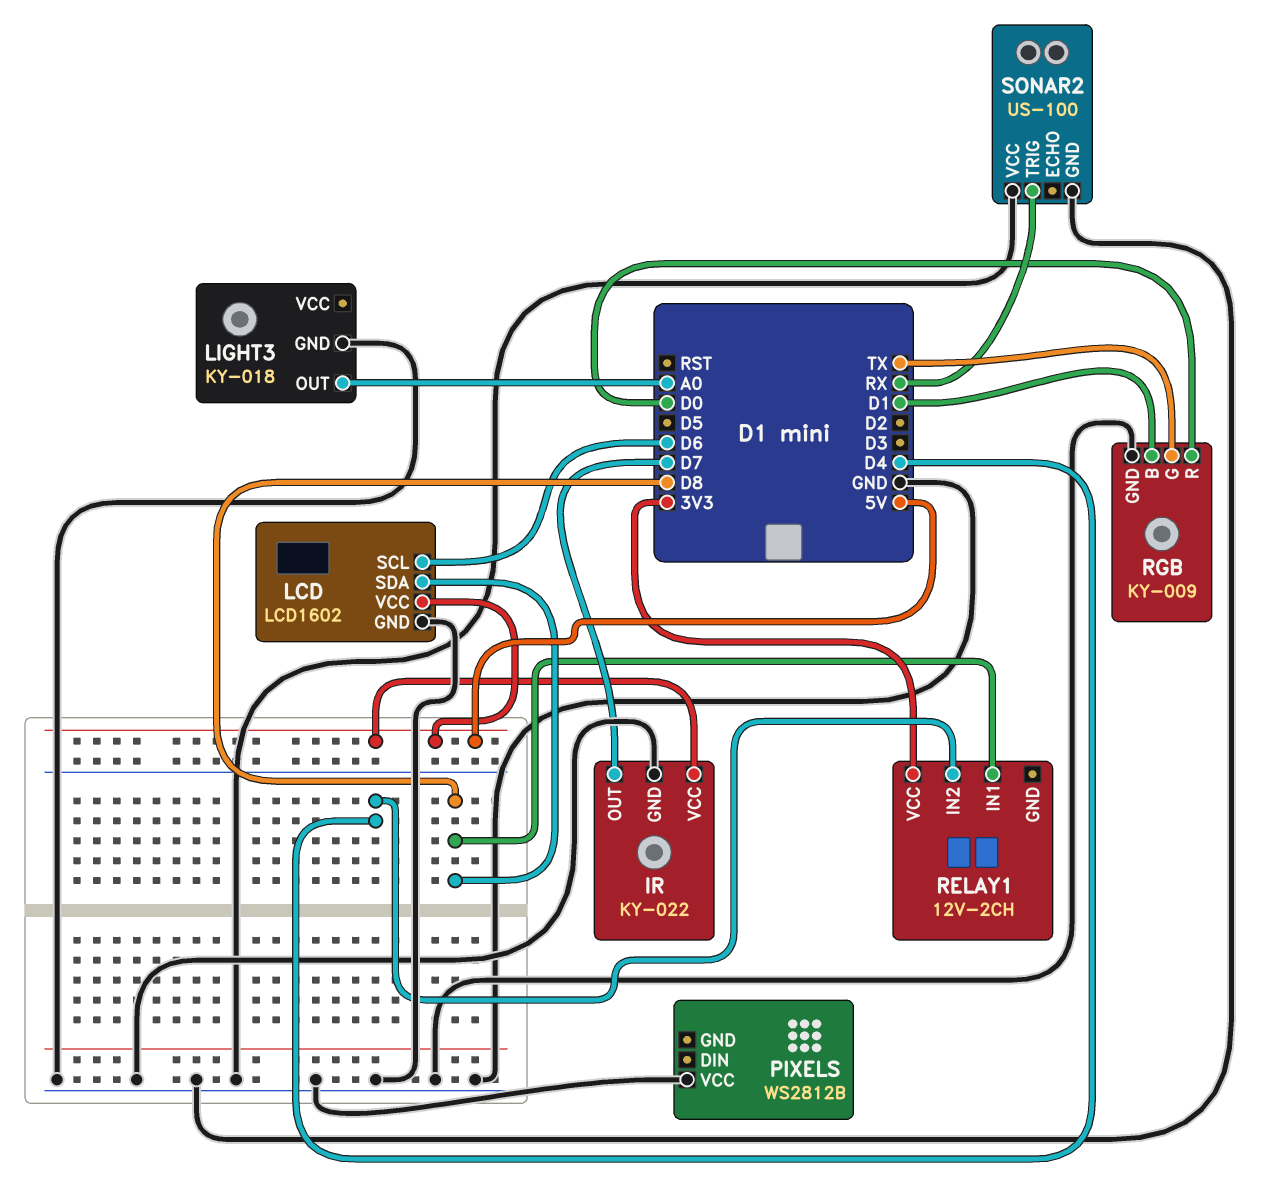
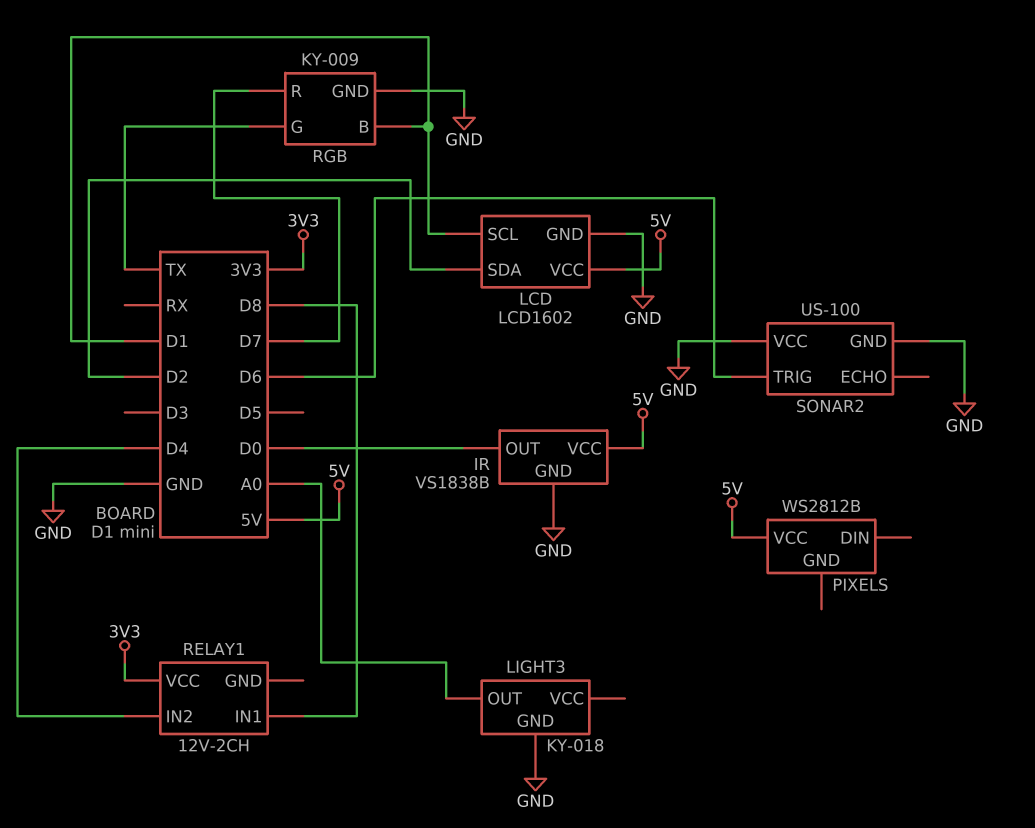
IR: KY-022 -> VS1838B
IR pin OUT: D7 -> D0
LCD pin SCL: D6 -> D1
LCD pin SDA: D8 -> D2
PIXELS pin VCC: GND -> 5V
RGB pin R: D0 -> D7
SONAR2 pin TRIG: RX -> D6

